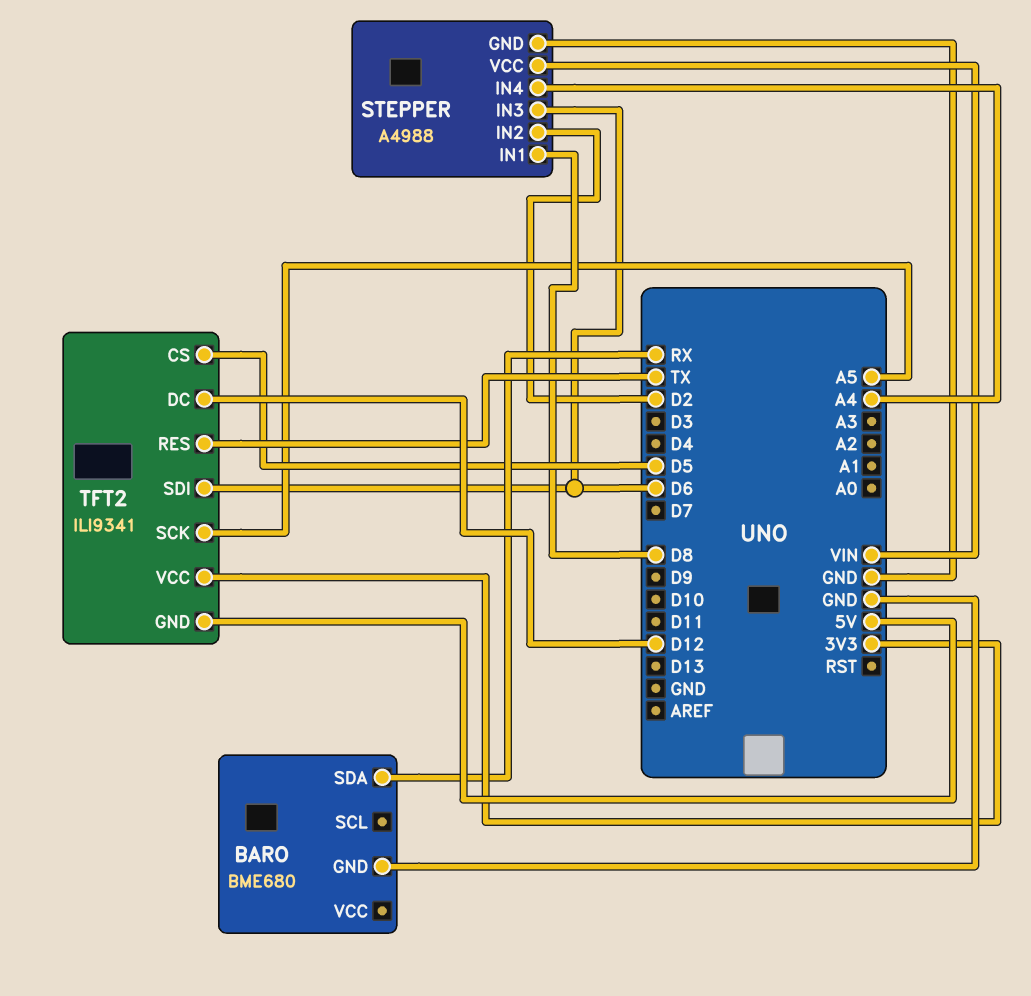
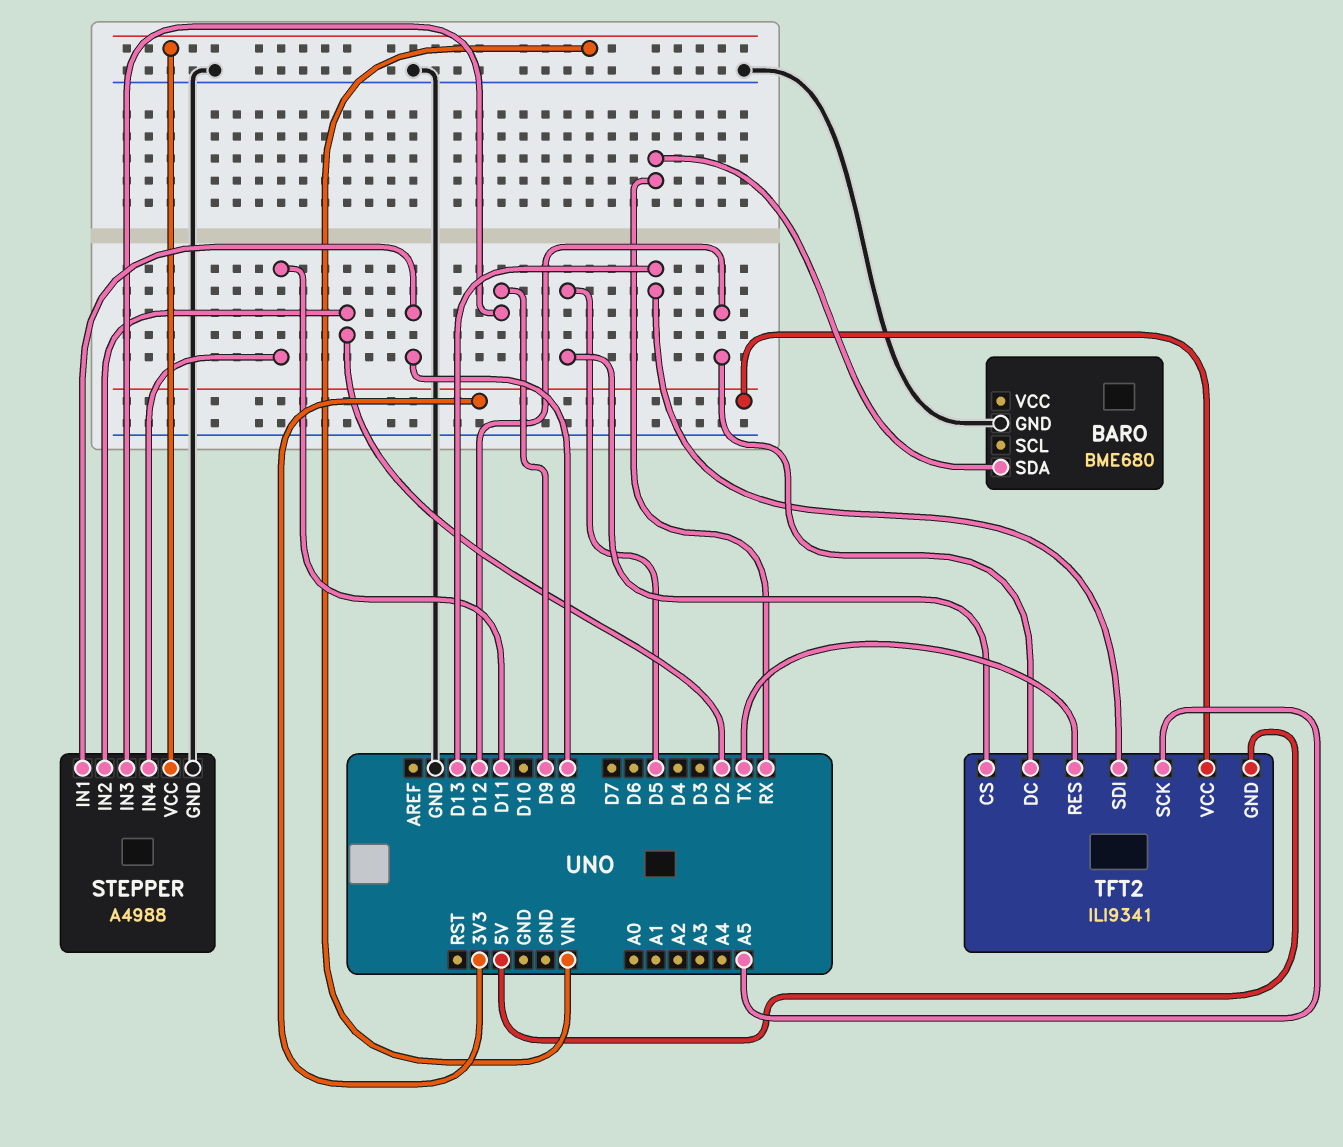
STEPPER pin IN3: D6 -> D9
STEPPER pin IN4: A4 -> D11
TFT2 pin SDI: D6 -> D13

